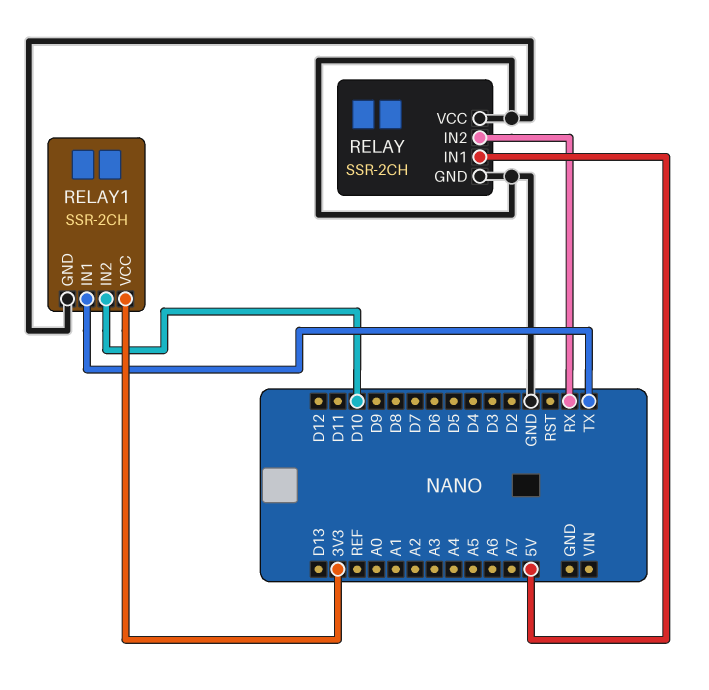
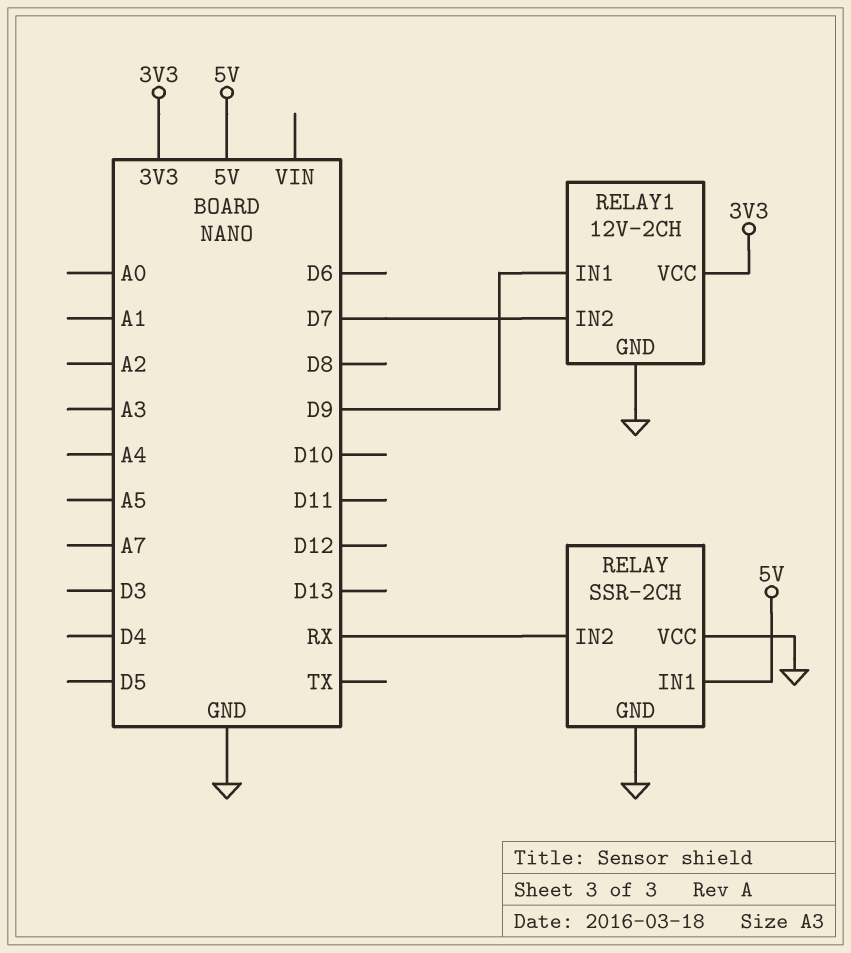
RELAY1: SSR-2CH -> 12V-2CH
RELAY1 pin IN1: TX -> D9
RELAY1 pin IN2: D10 -> D7

